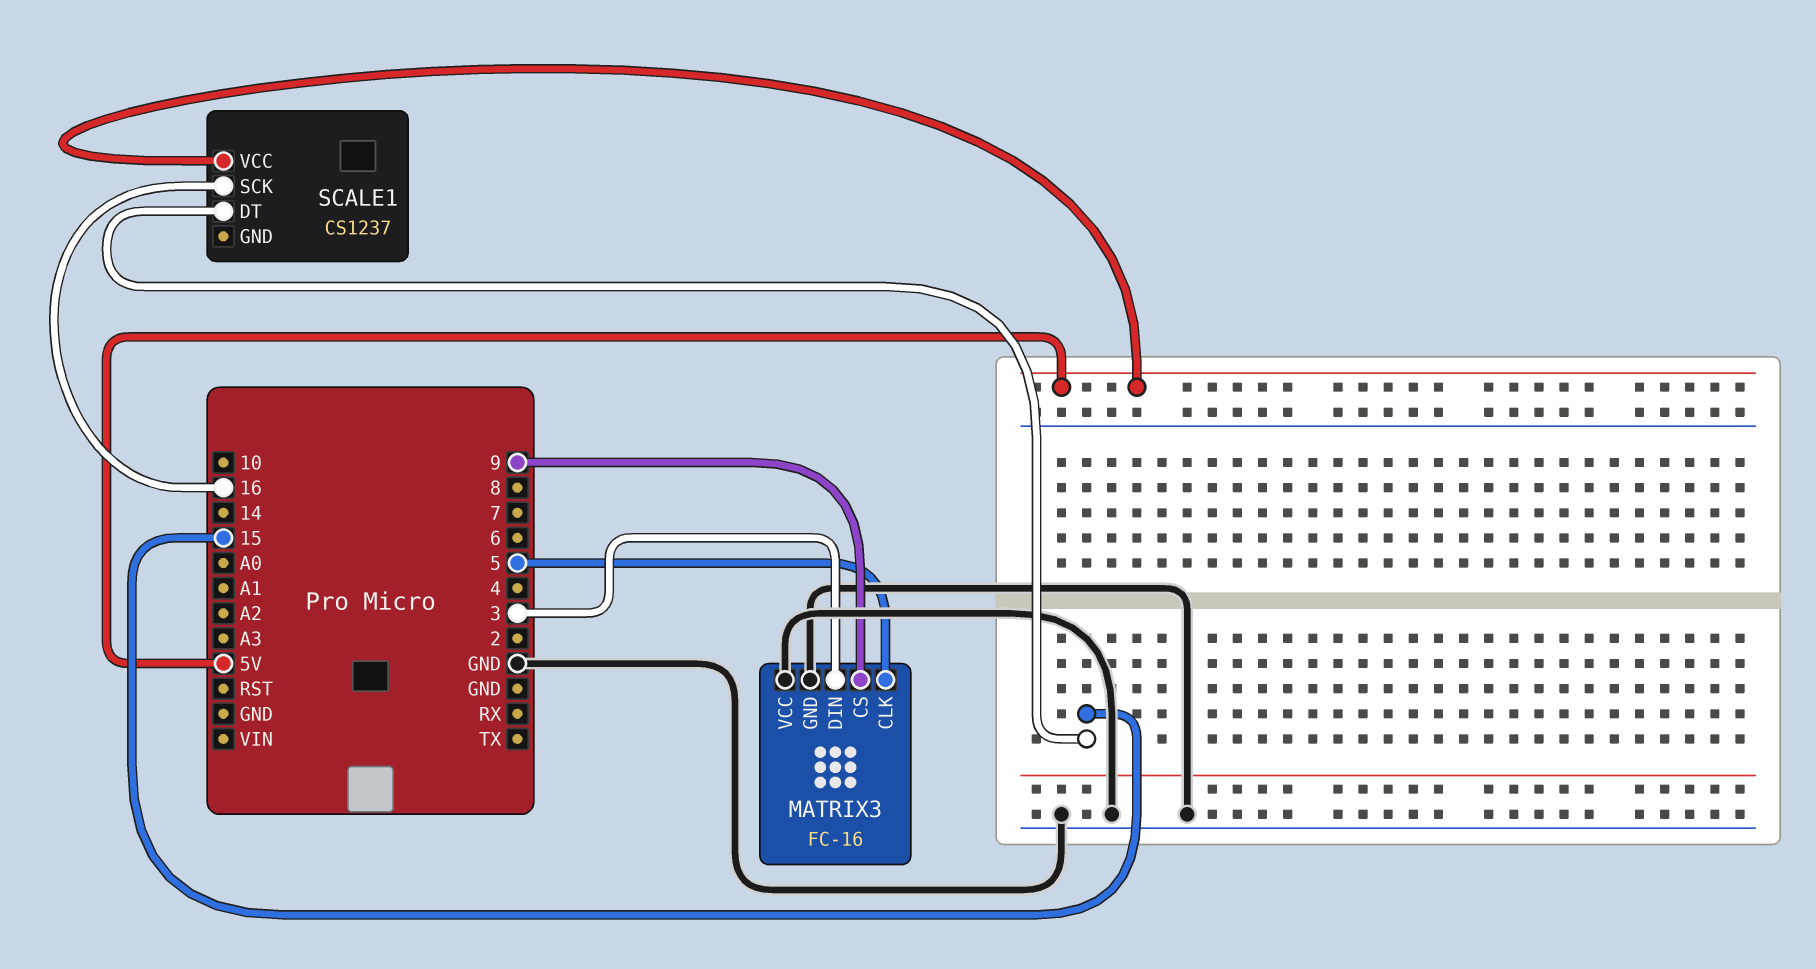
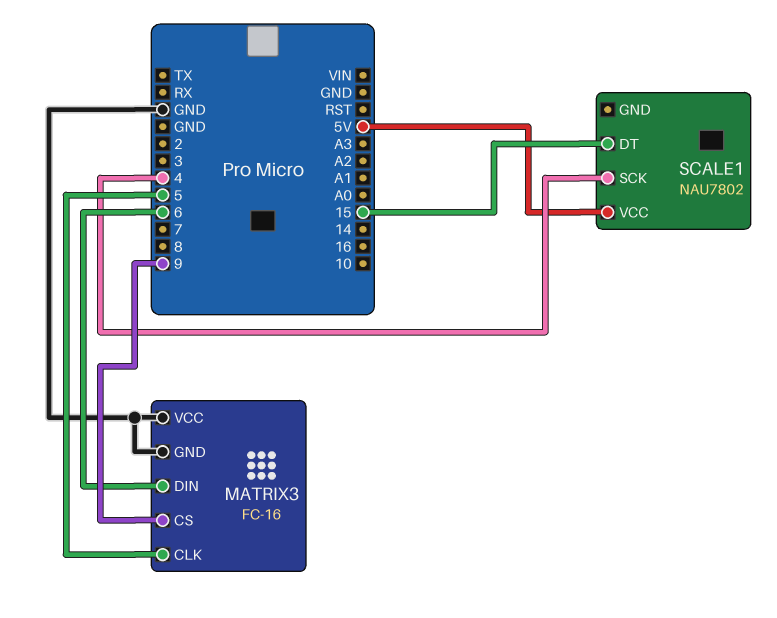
MATRIX3 pin DIN: 3 -> 6
SCALE1: CS1237 -> NAU7802
SCALE1 pin SCK: 16 -> 4

